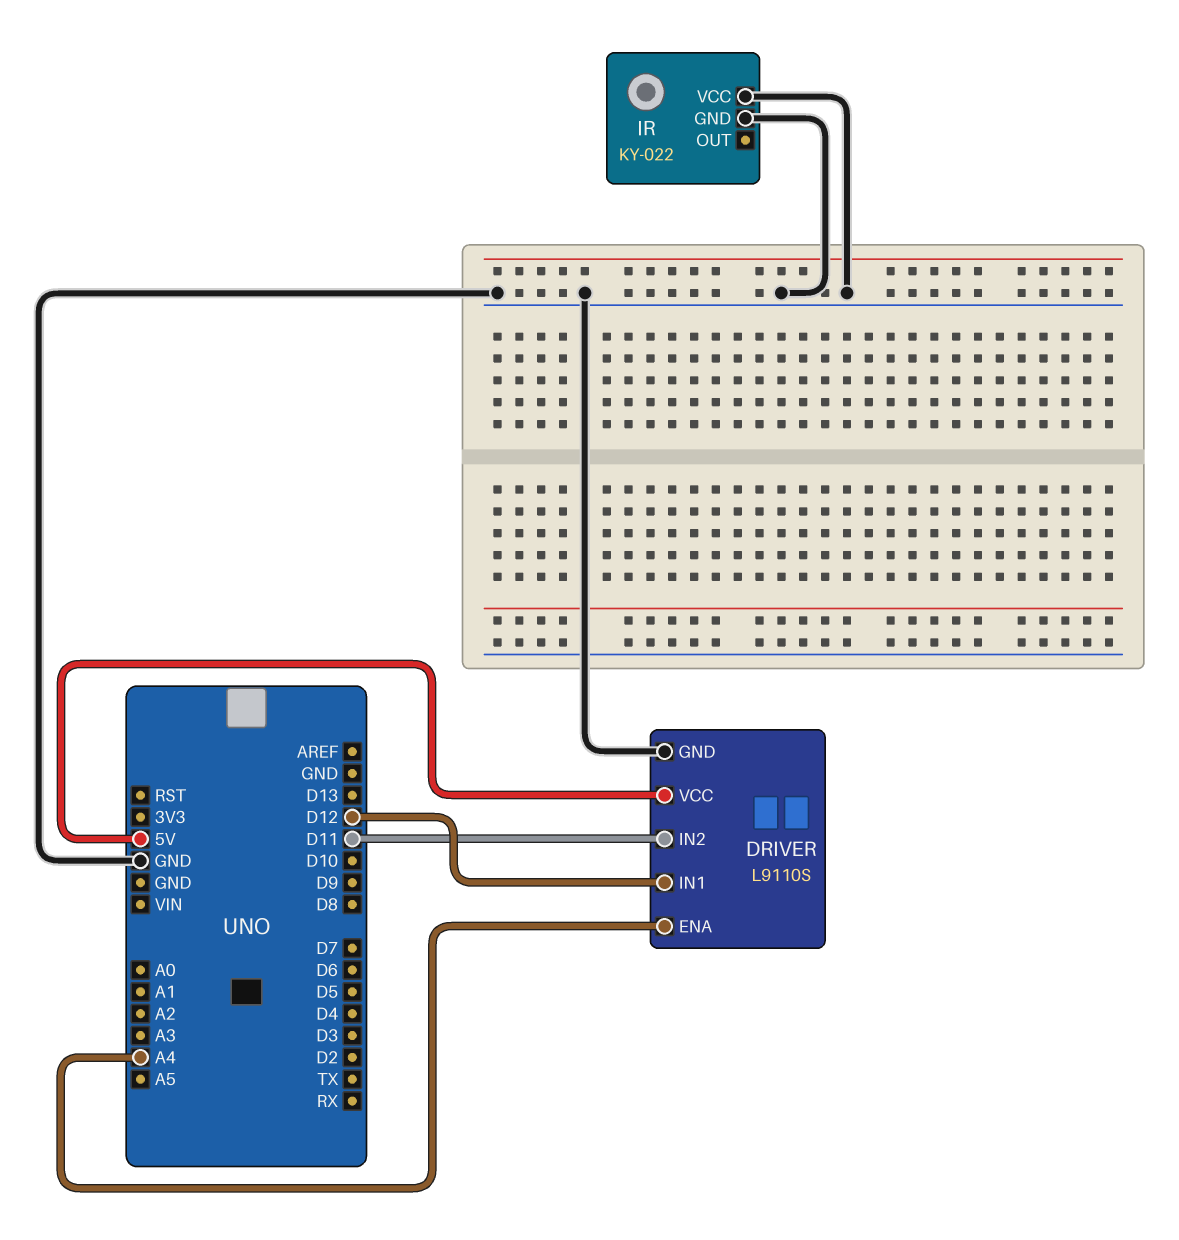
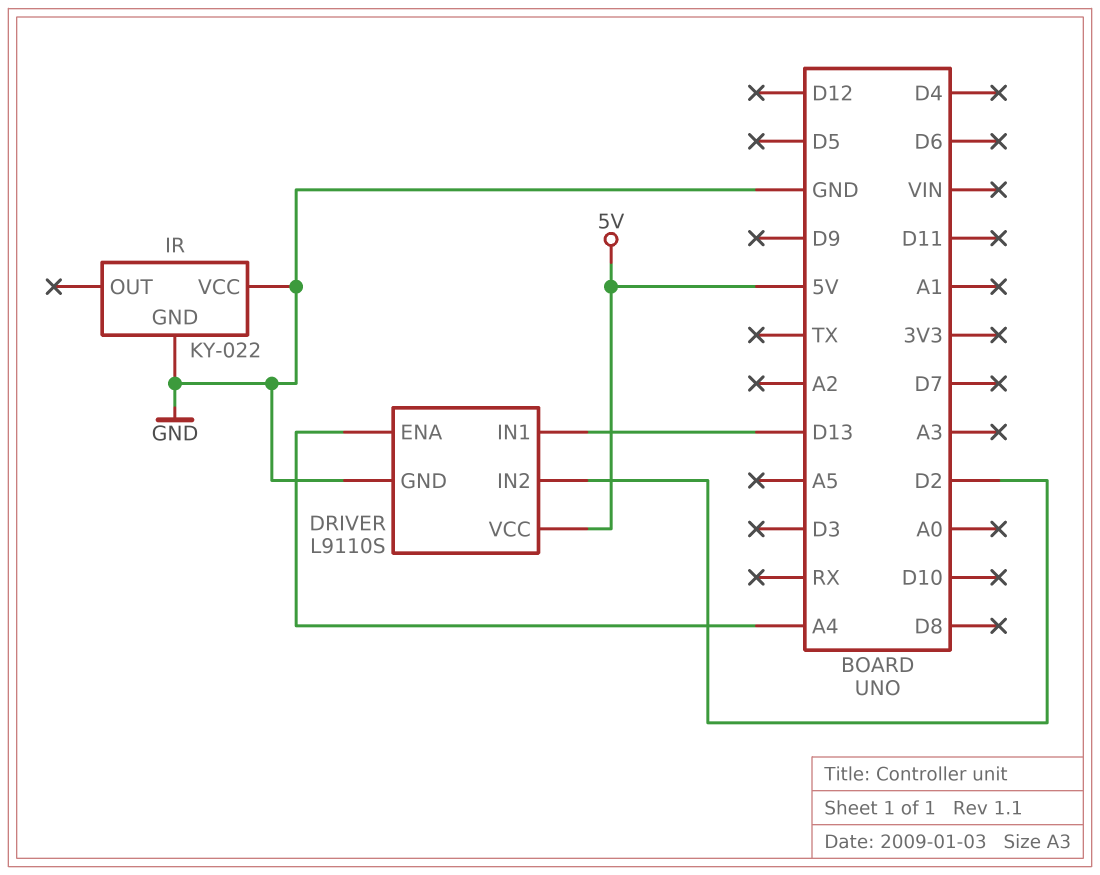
DRIVER pin IN1: D12 -> D13
DRIVER pin IN2: D11 -> D2

